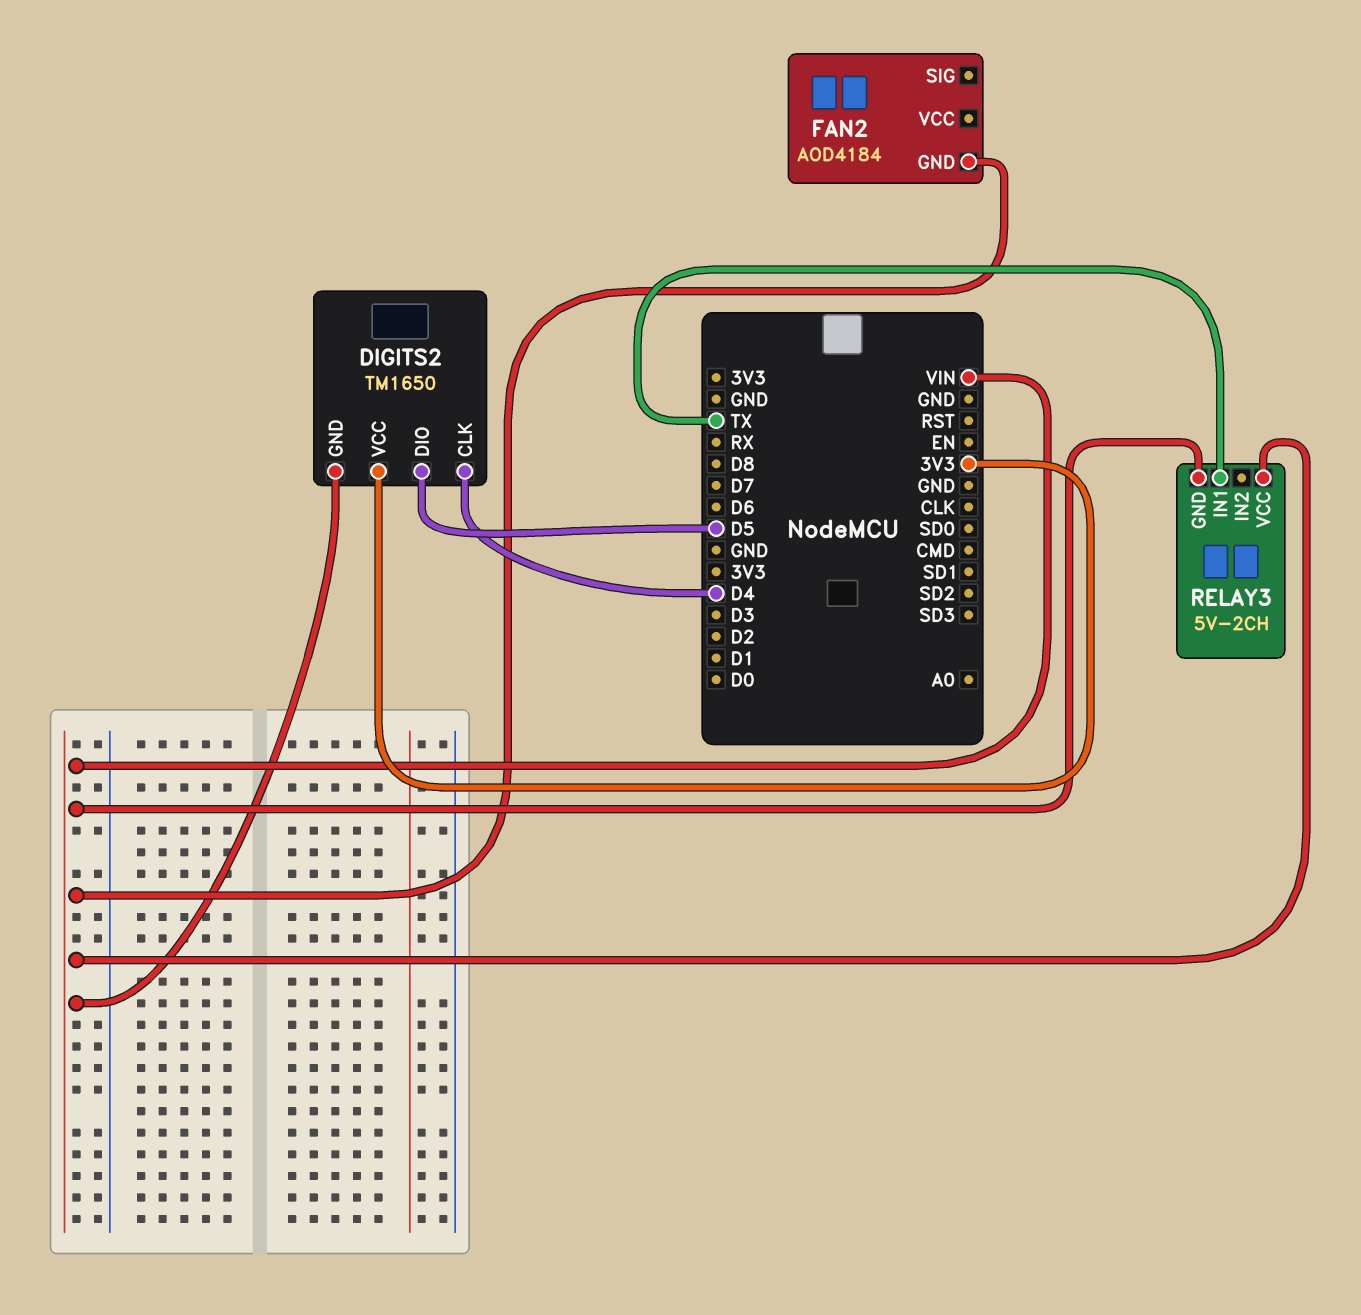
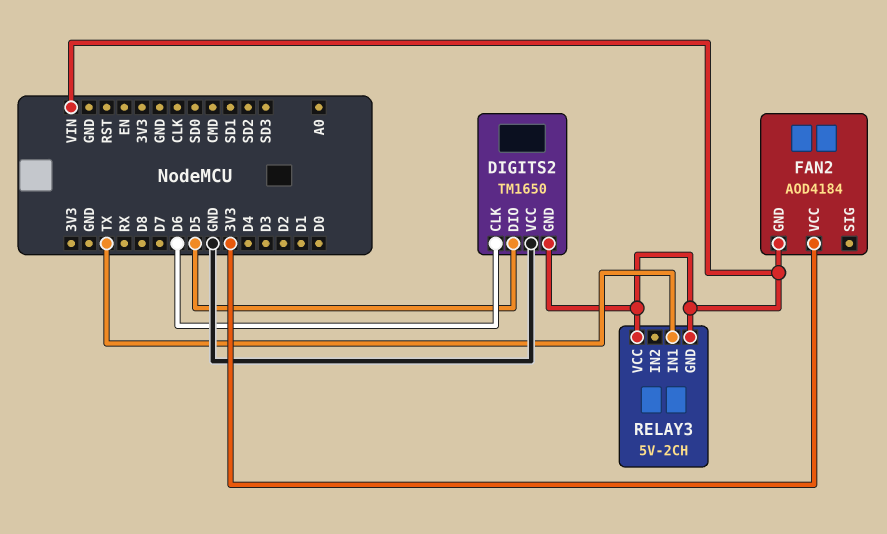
DIGITS2 pin CLK: D4 -> D6
DIGITS2 pin VCC: 3V3 -> GND
FAN2 pin VCC: none -> 3V3

